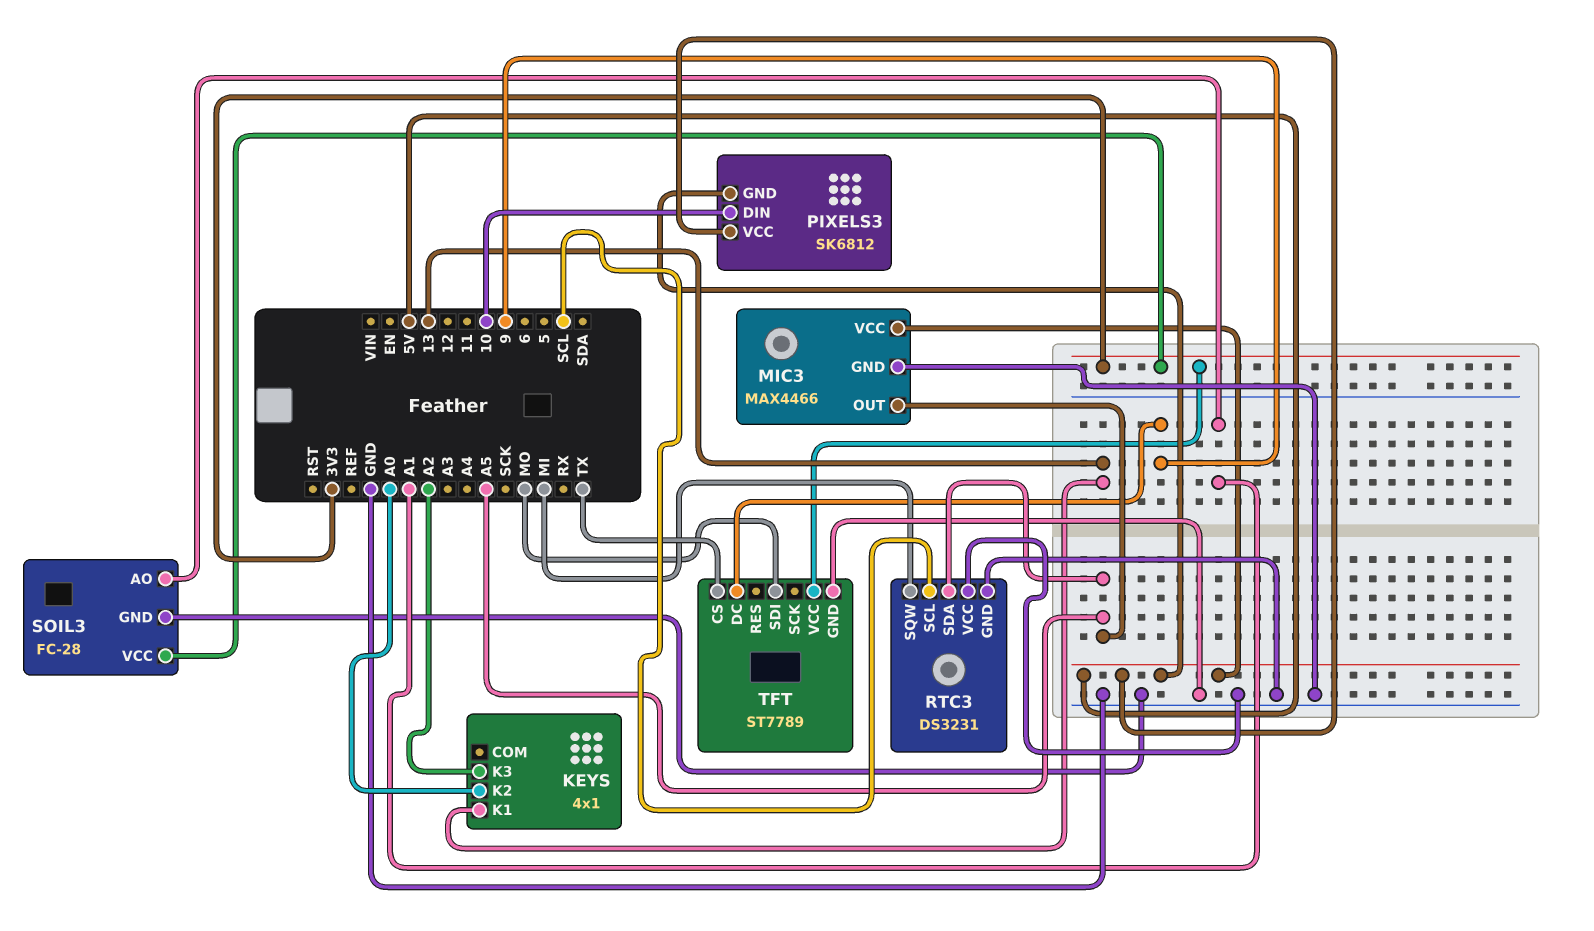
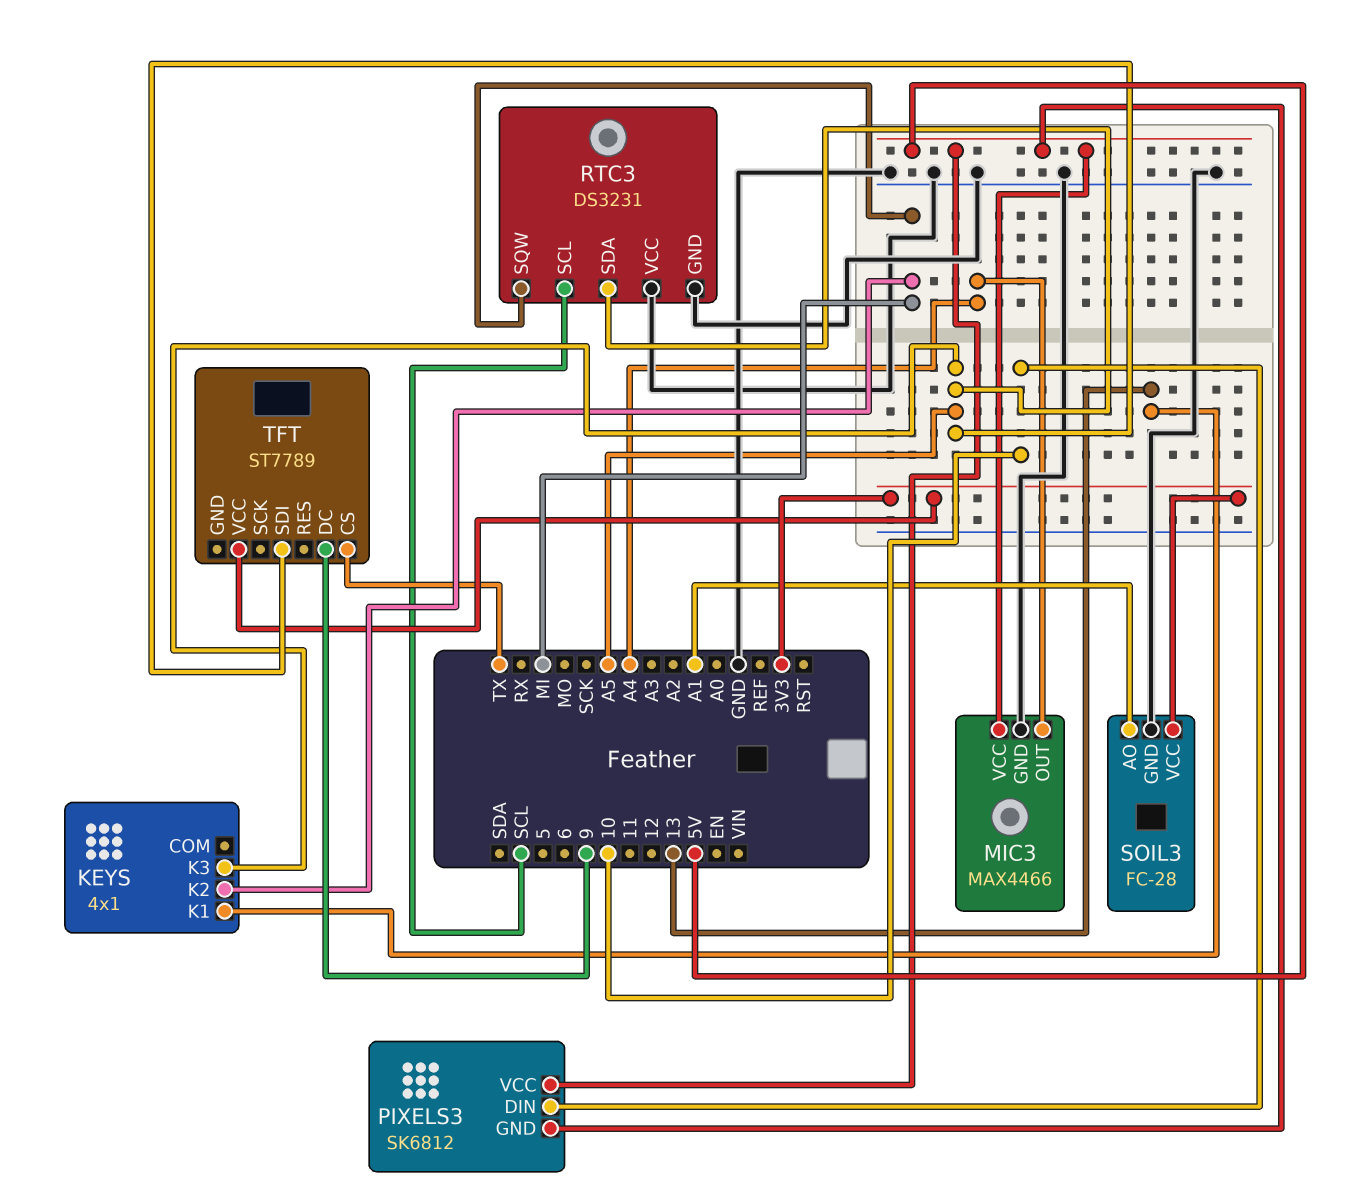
KEYS pin K2: A0 -> MI
KEYS pin K3: A2 -> A5
MIC3 pin OUT: A5 -> A4
TFT pin GND: GND -> none
TFT pin SDI: MO -> A5

